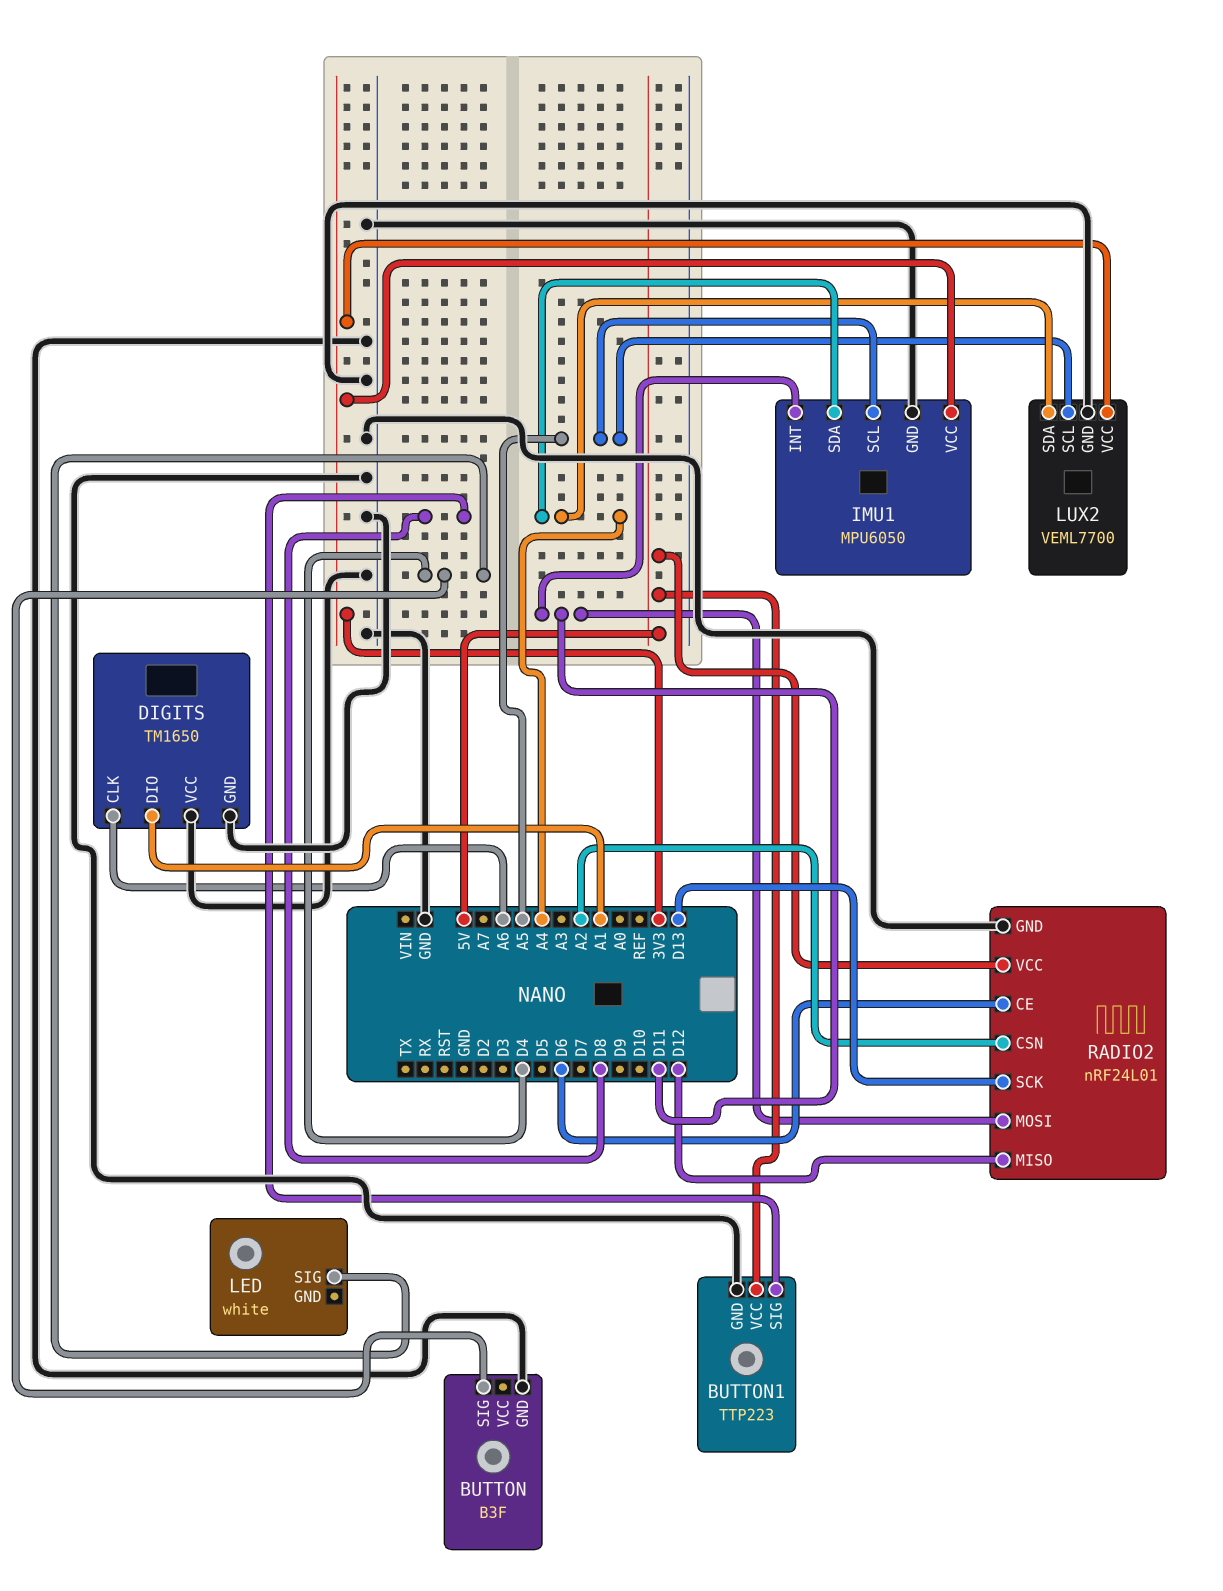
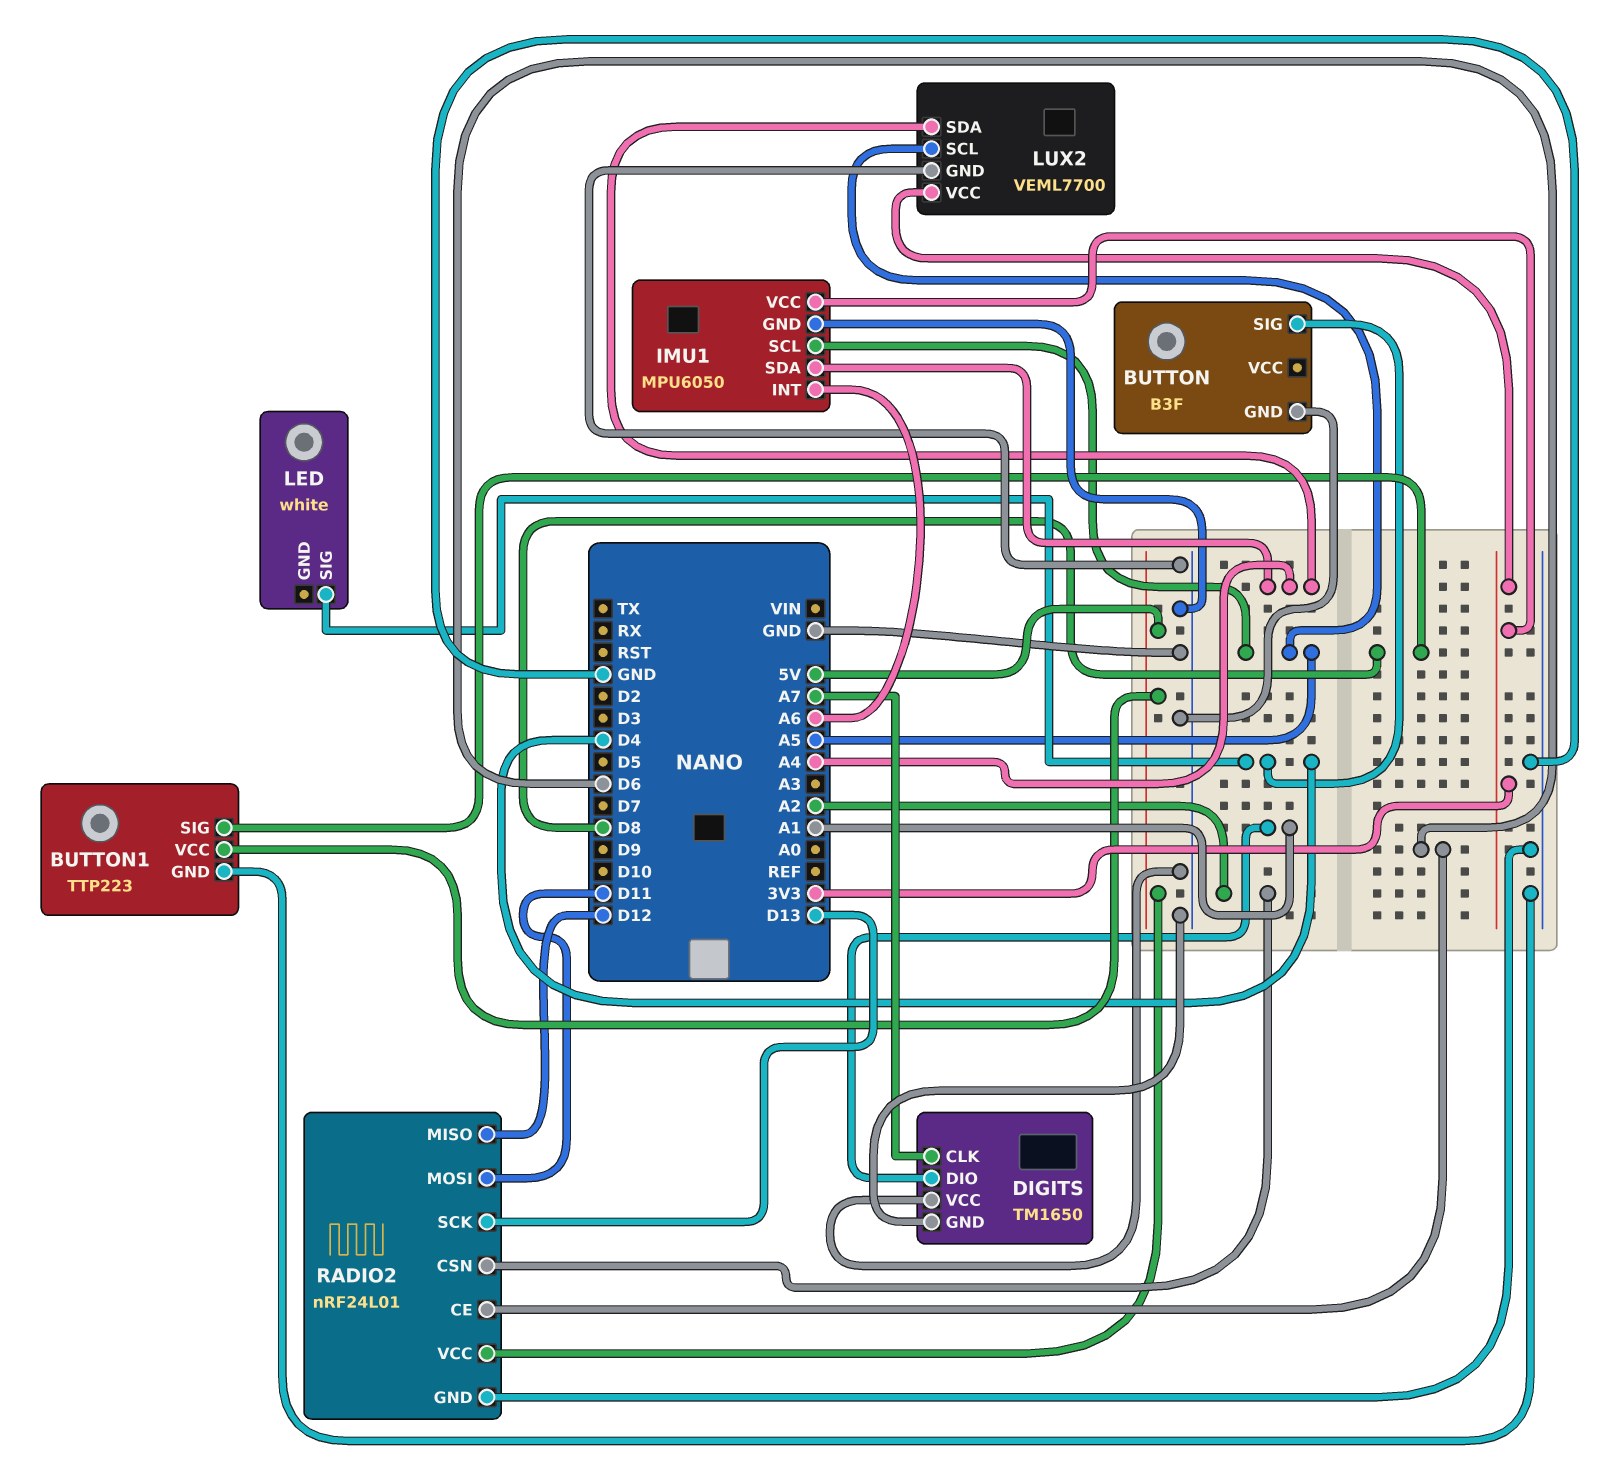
DIGITS pin CLK: A6 -> A7
IMU1 pin INT: D11 -> A6

